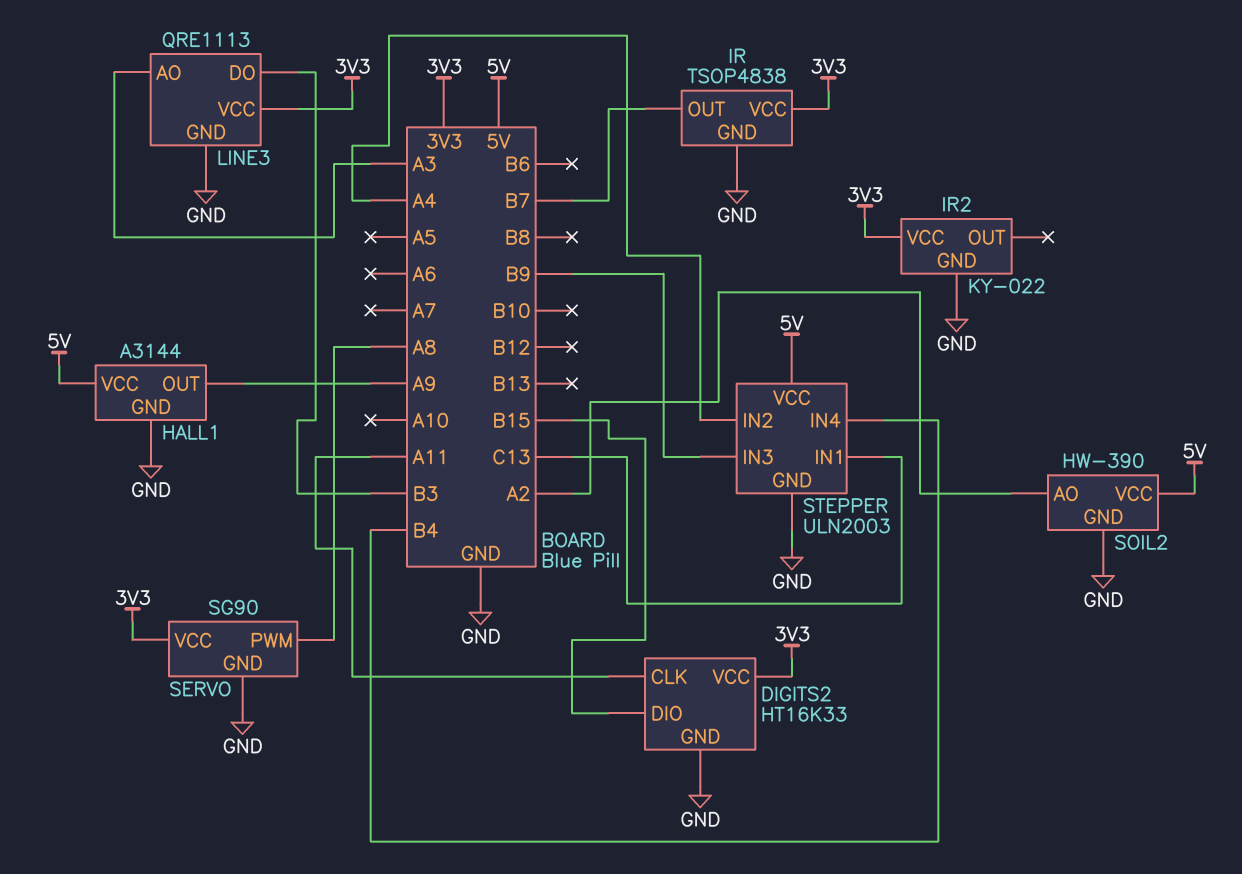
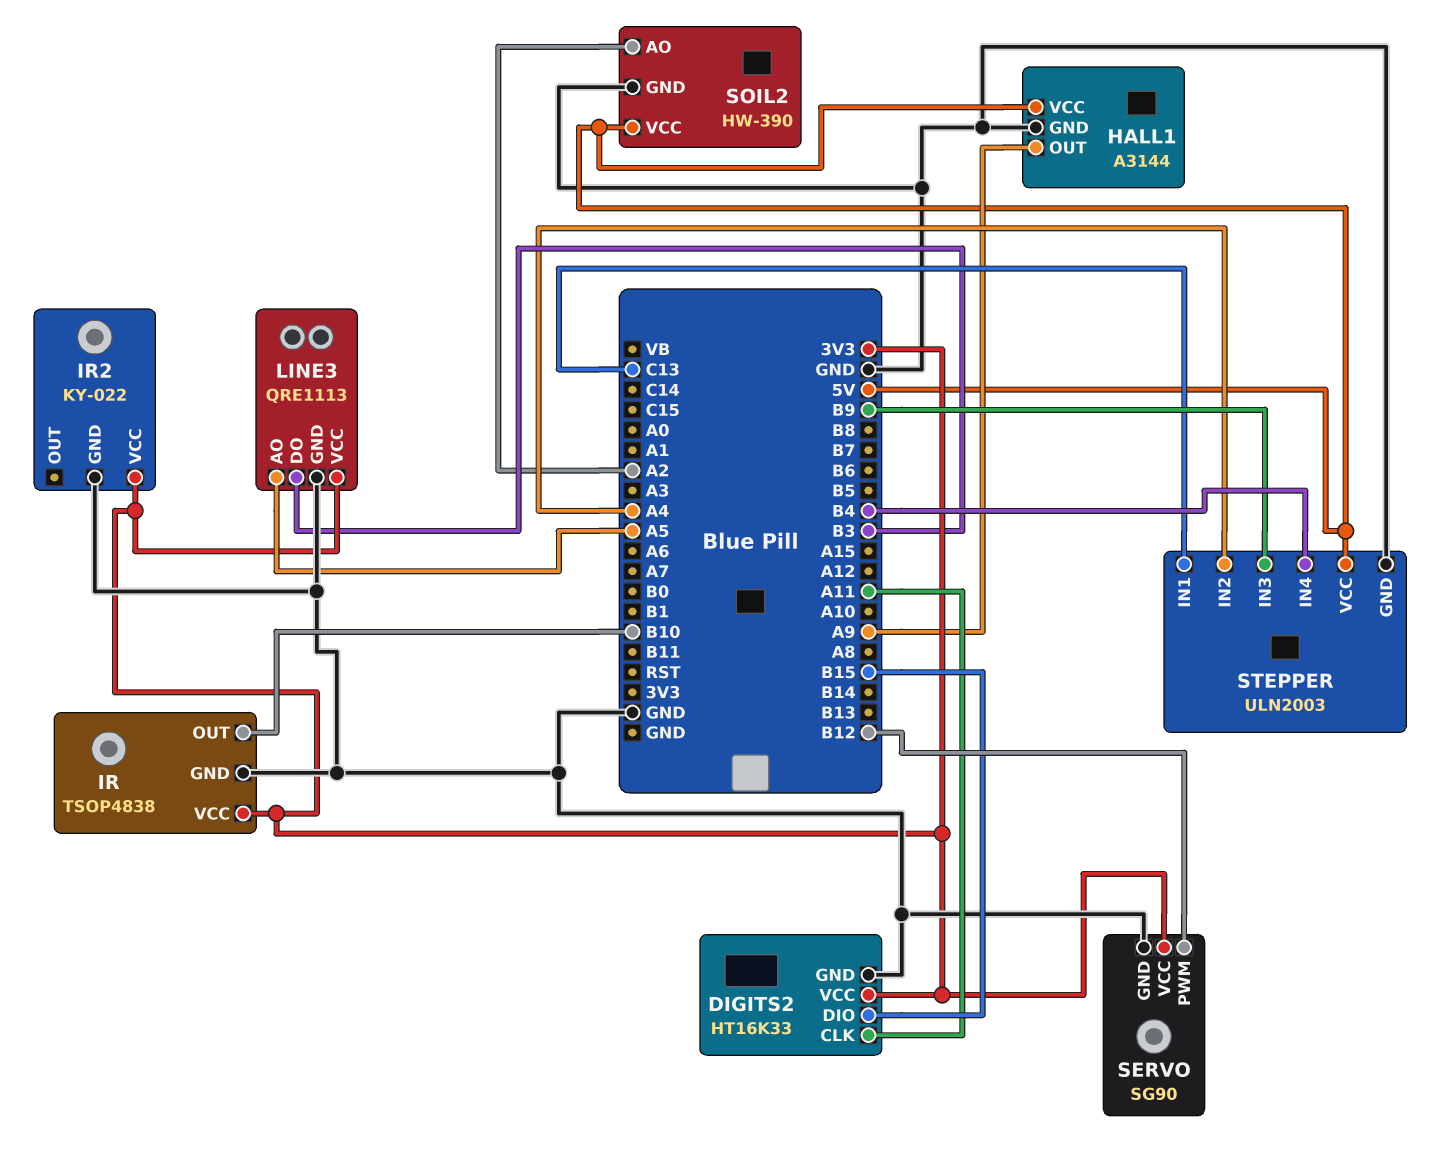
IR pin OUT: B7 -> B10
LINE3 pin AO: A3 -> A5
SERVO pin PWM: A8 -> B12

